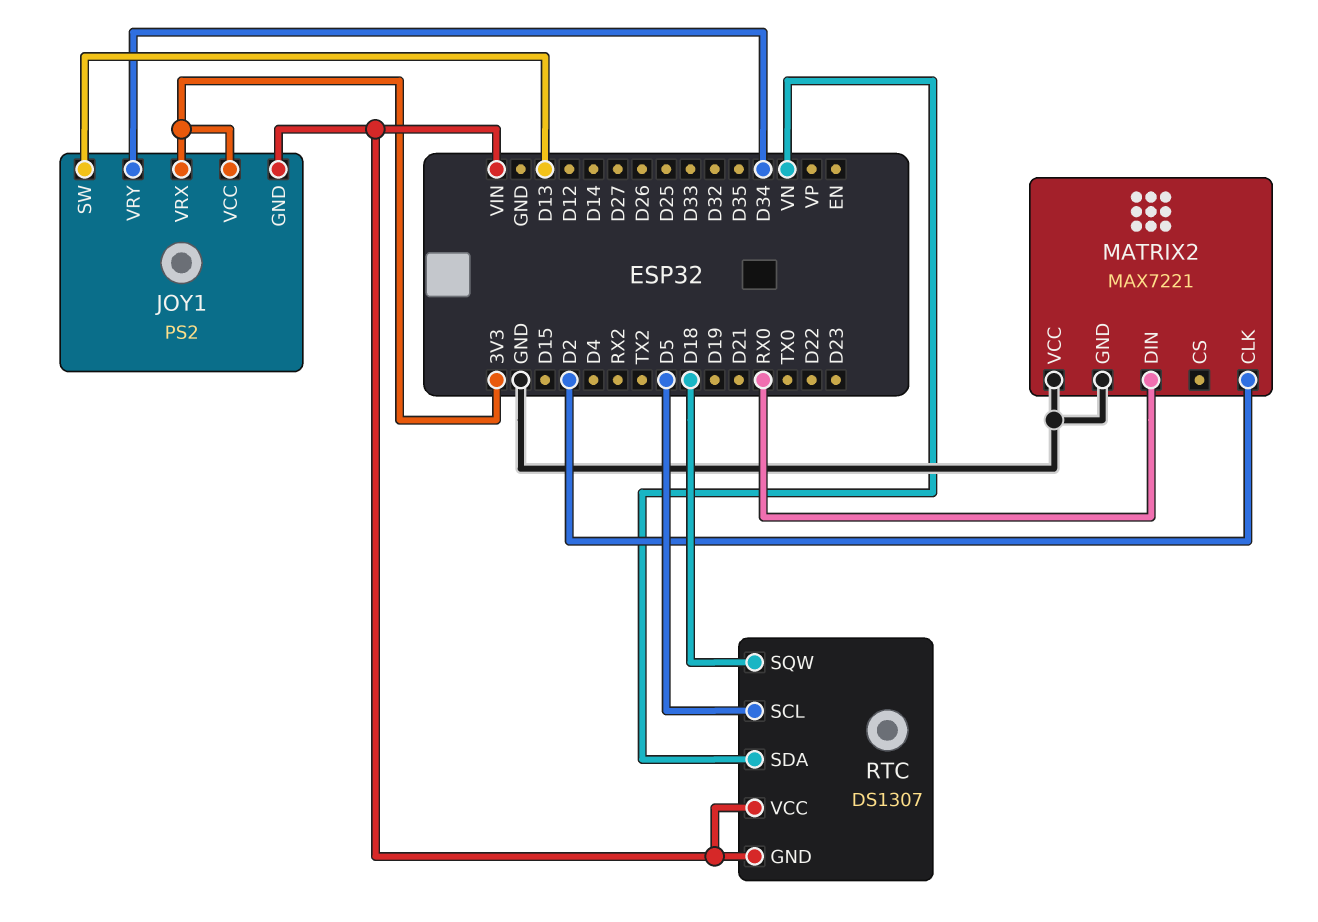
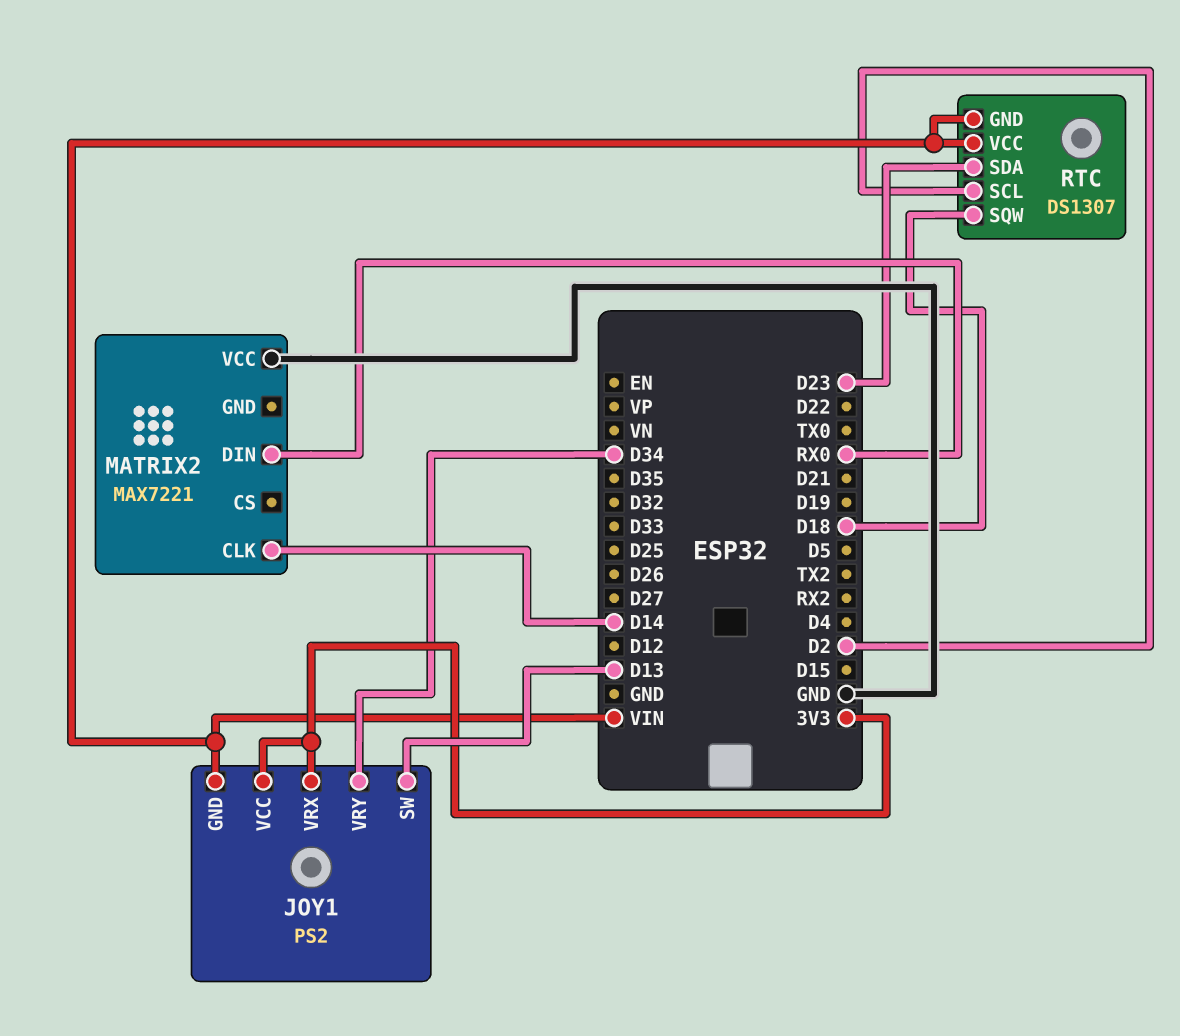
MATRIX2 pin CLK: D2 -> D14
MATRIX2 pin GND: GND -> none
RTC pin SCL: D5 -> D2
RTC pin SDA: VN -> D23

